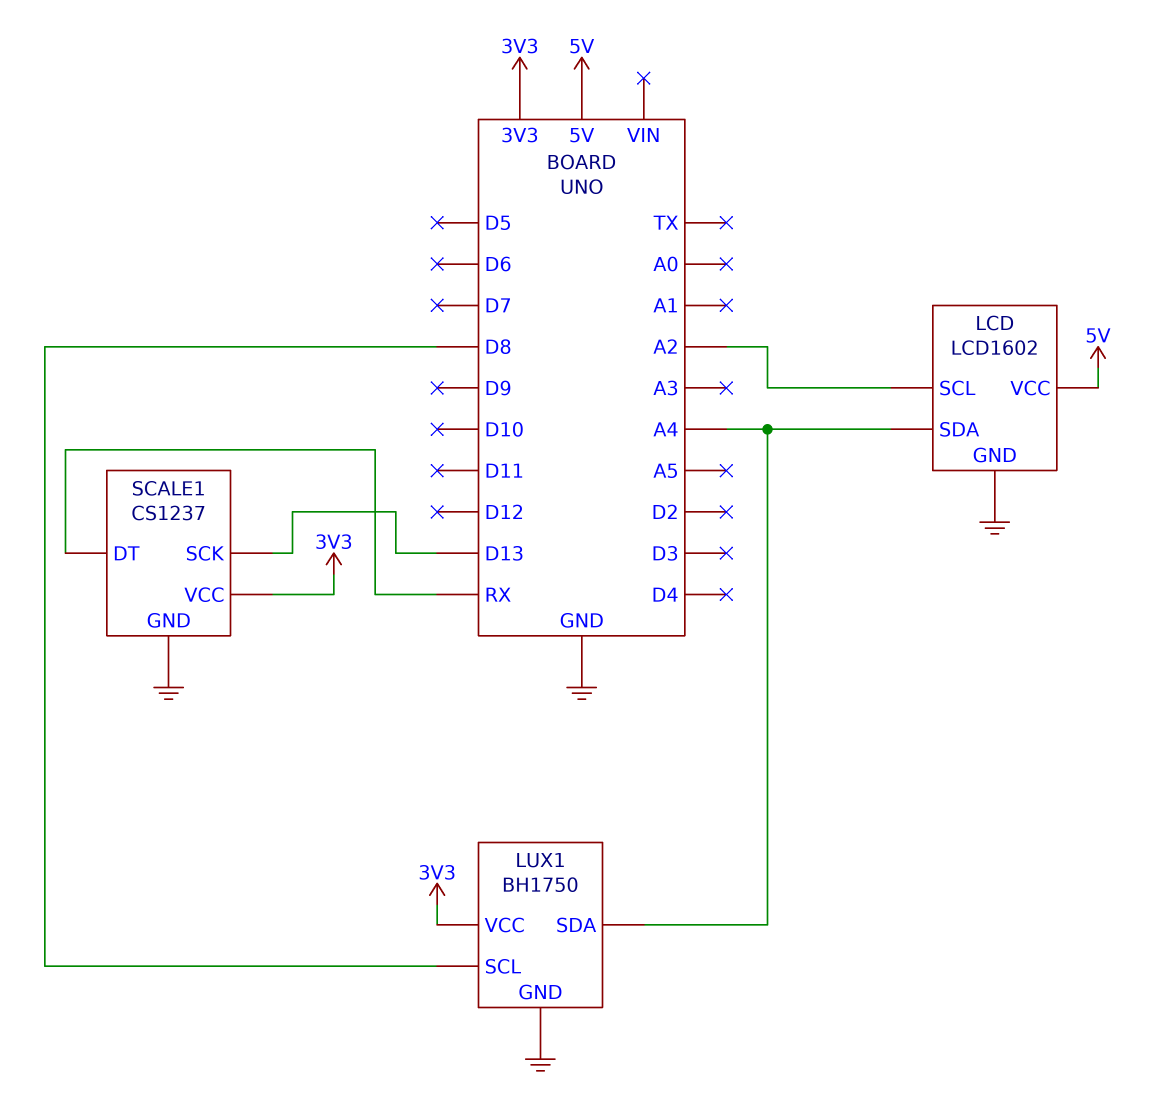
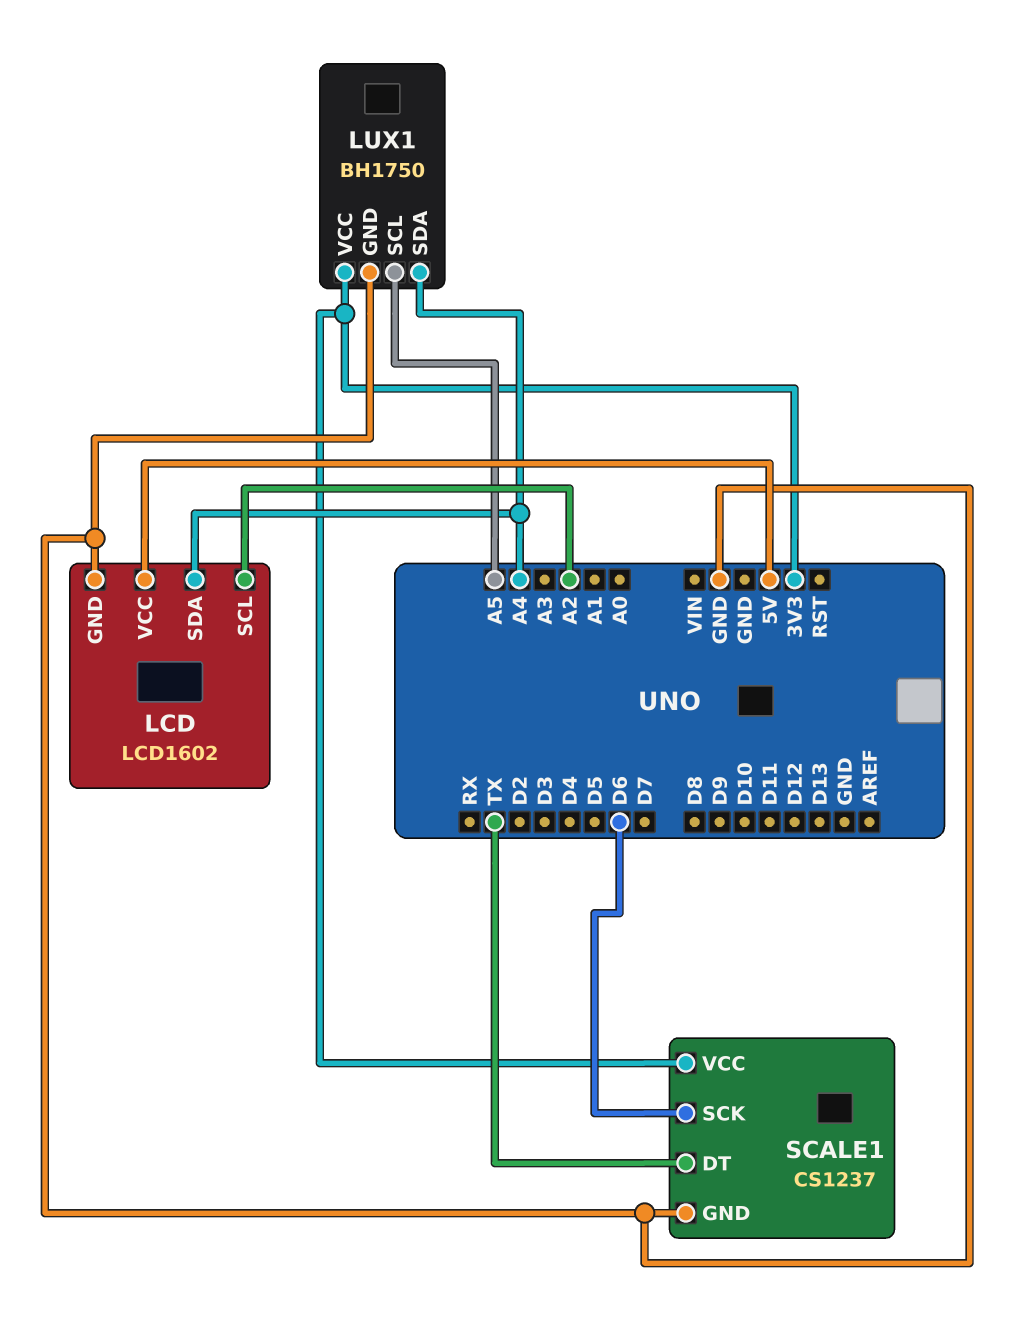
LUX1 pin SCL: D8 -> A5
SCALE1 pin DT: RX -> TX
SCALE1 pin SCK: D13 -> D6

